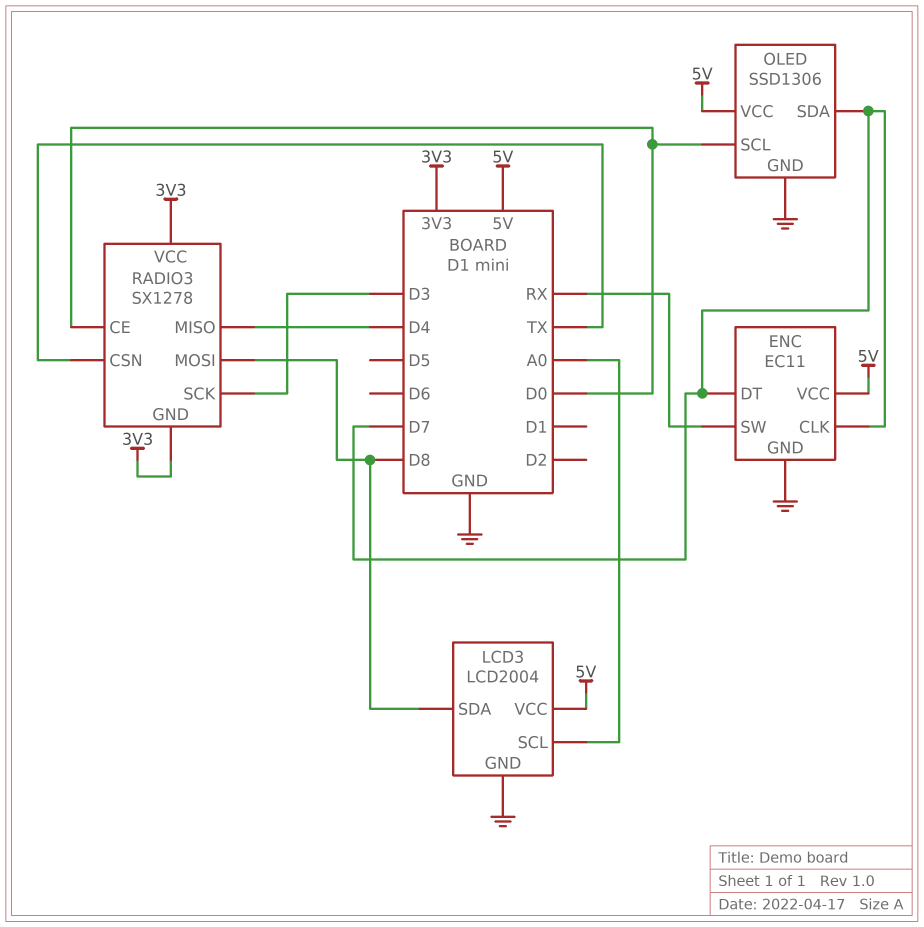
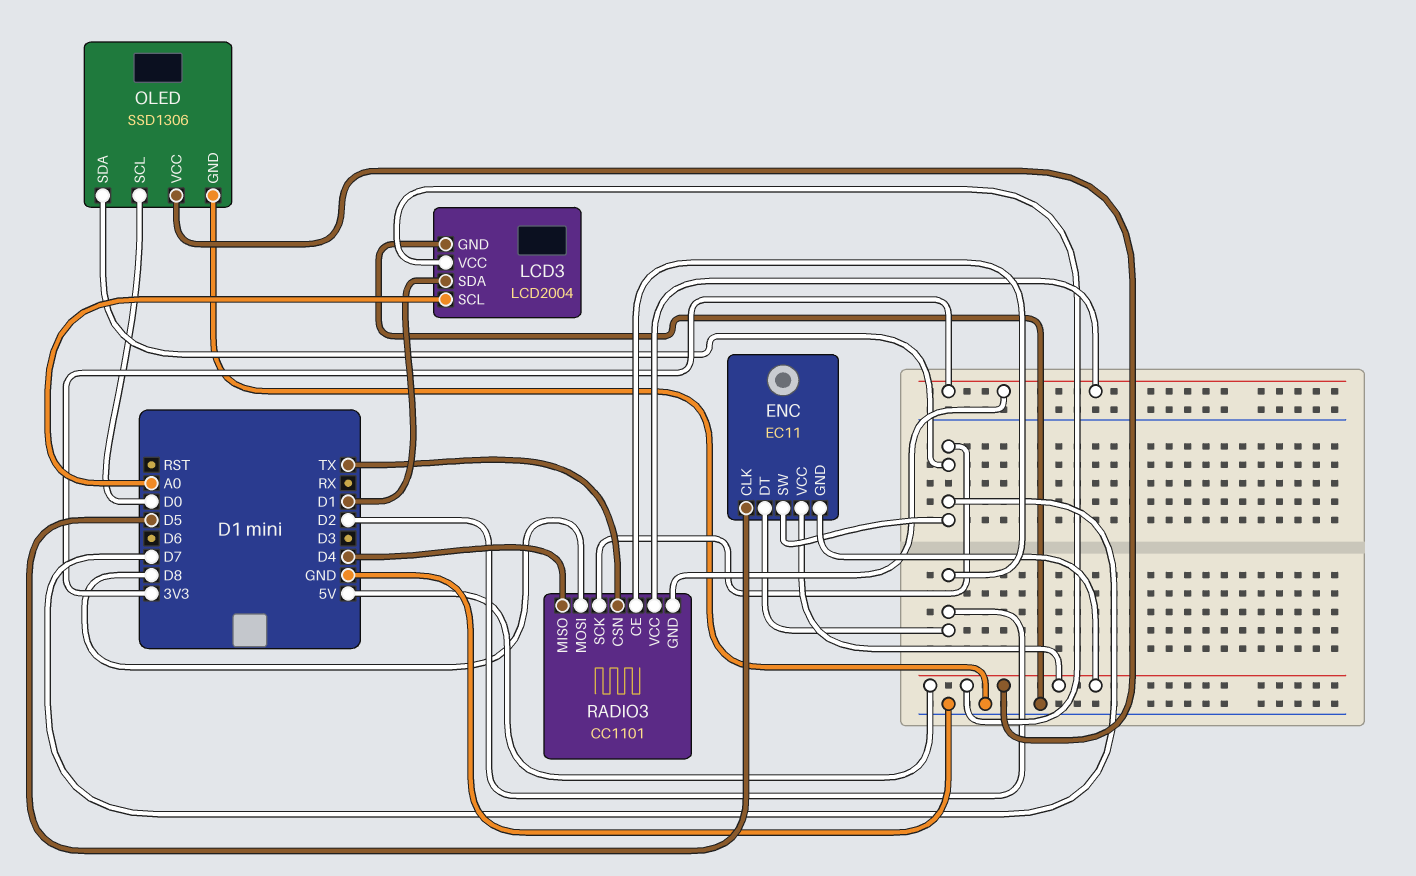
ENC pin CLK: D7 -> D5
ENC pin DT: D7 -> D2
ENC pin GND: GND -> 5V
ENC pin SW: RX -> D7
LCD3 pin SDA: D8 -> D1
RADIO3: SX1278 -> CC1101
RADIO3 pin CE: D0 -> D2
RADIO3 pin SCK: D3 -> D7

